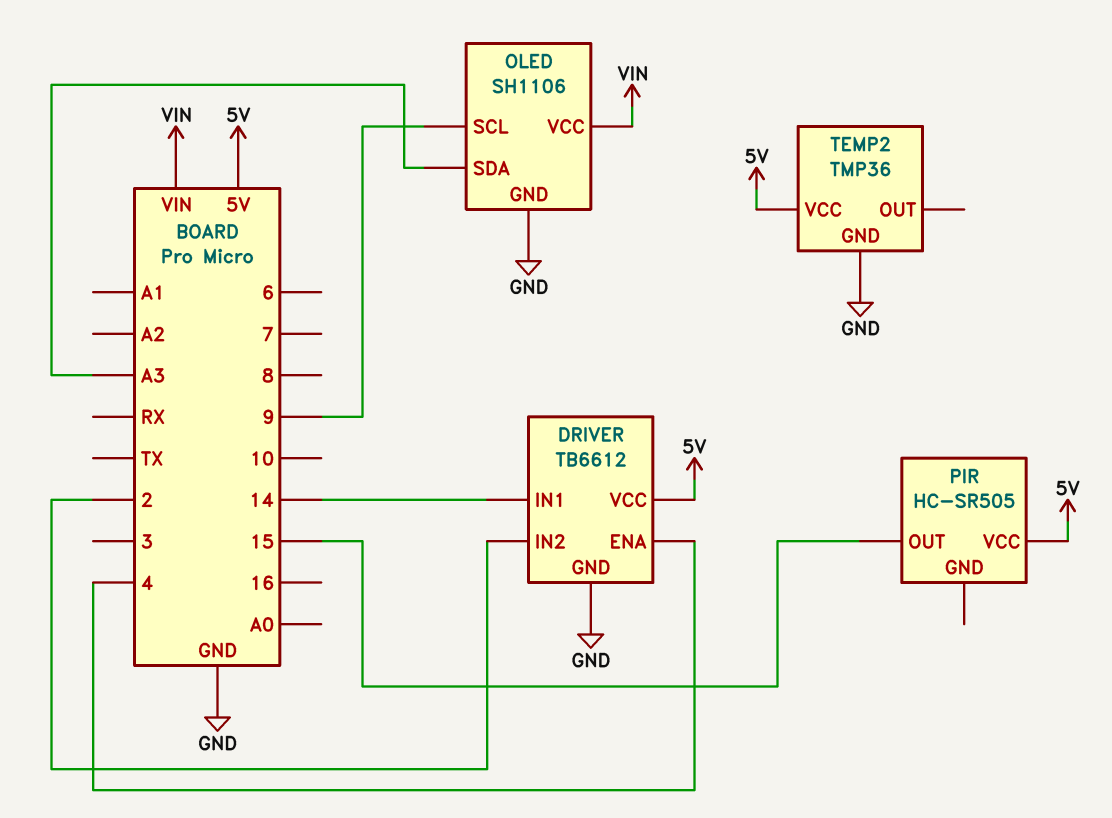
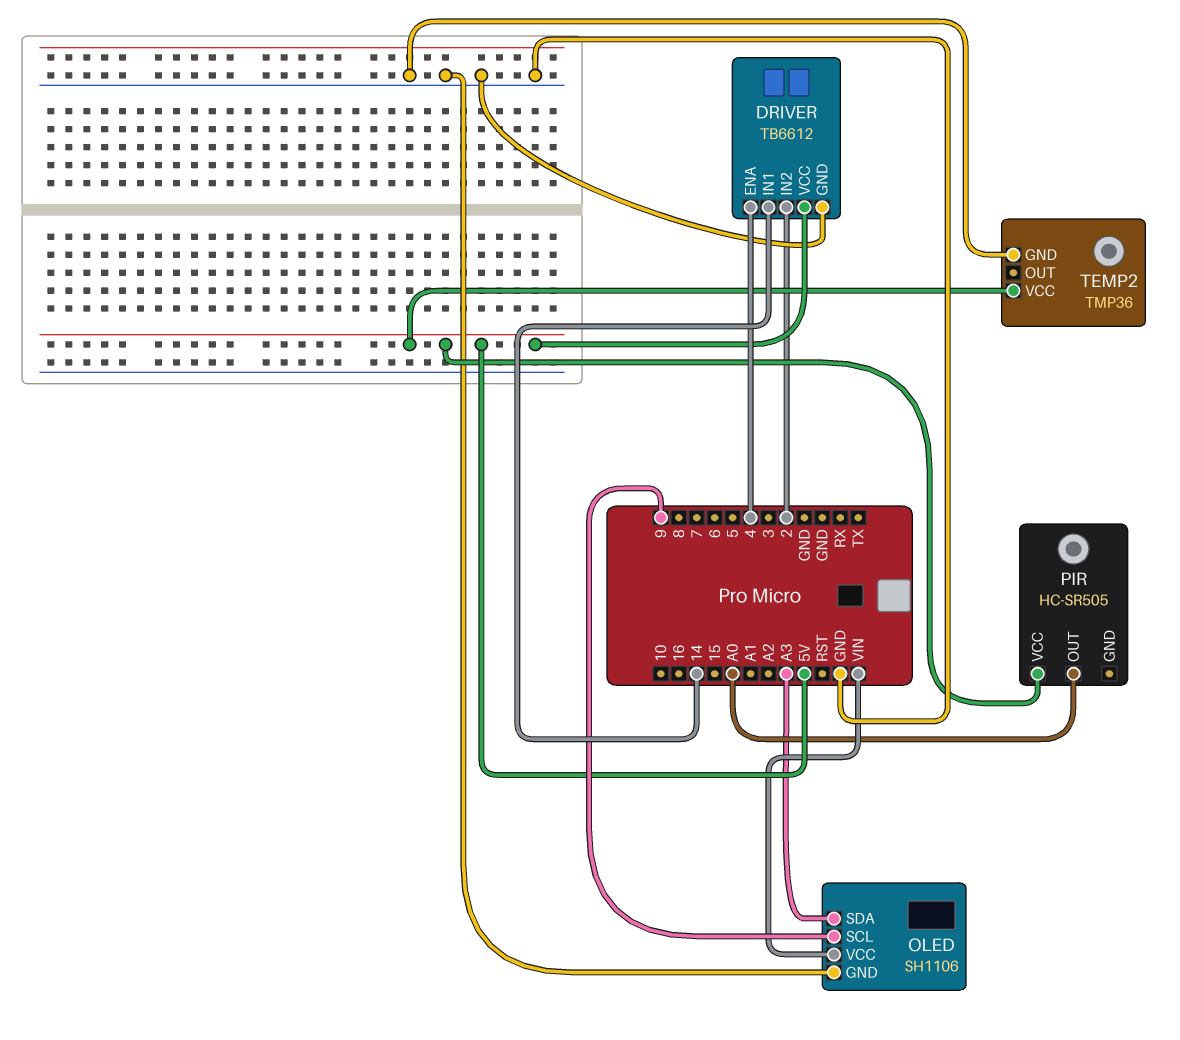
PIR pin OUT: 15 -> A0

